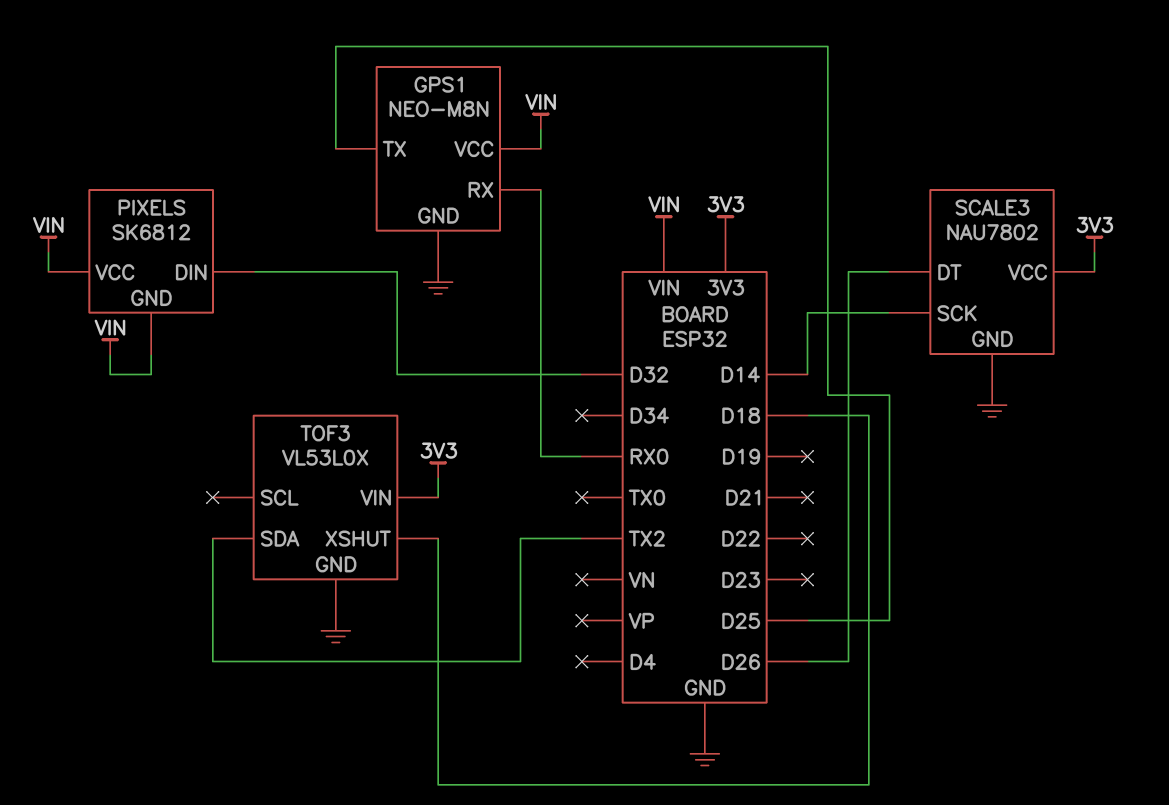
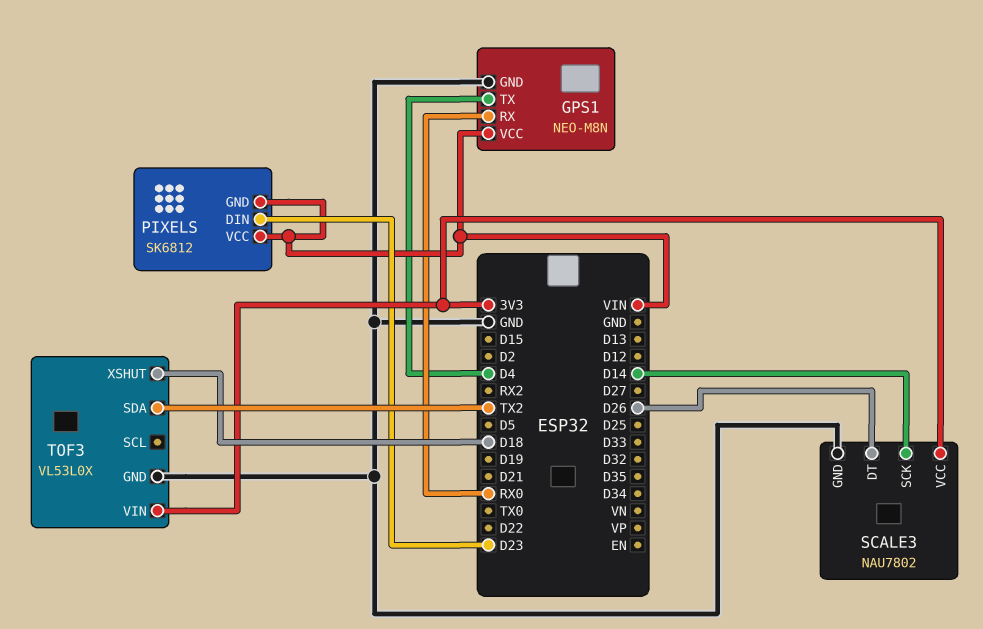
GPS1 pin TX: D25 -> D4
PIXELS pin DIN: D32 -> D23

